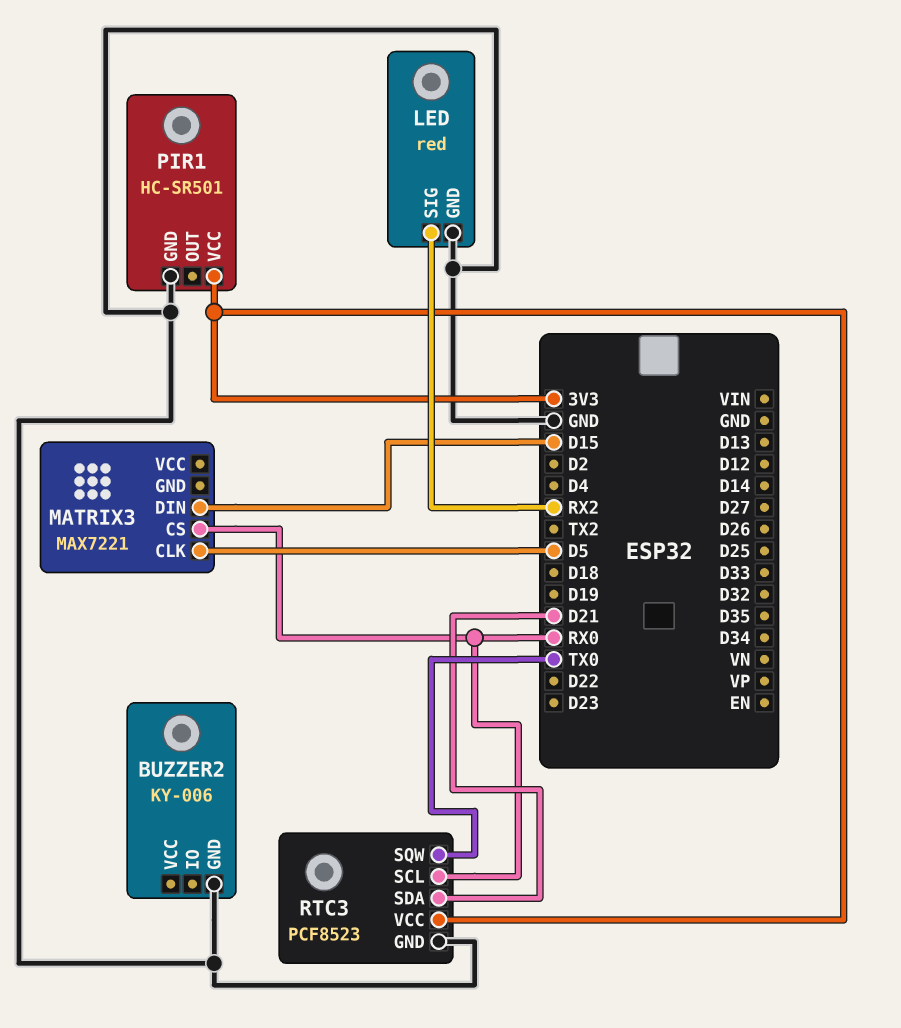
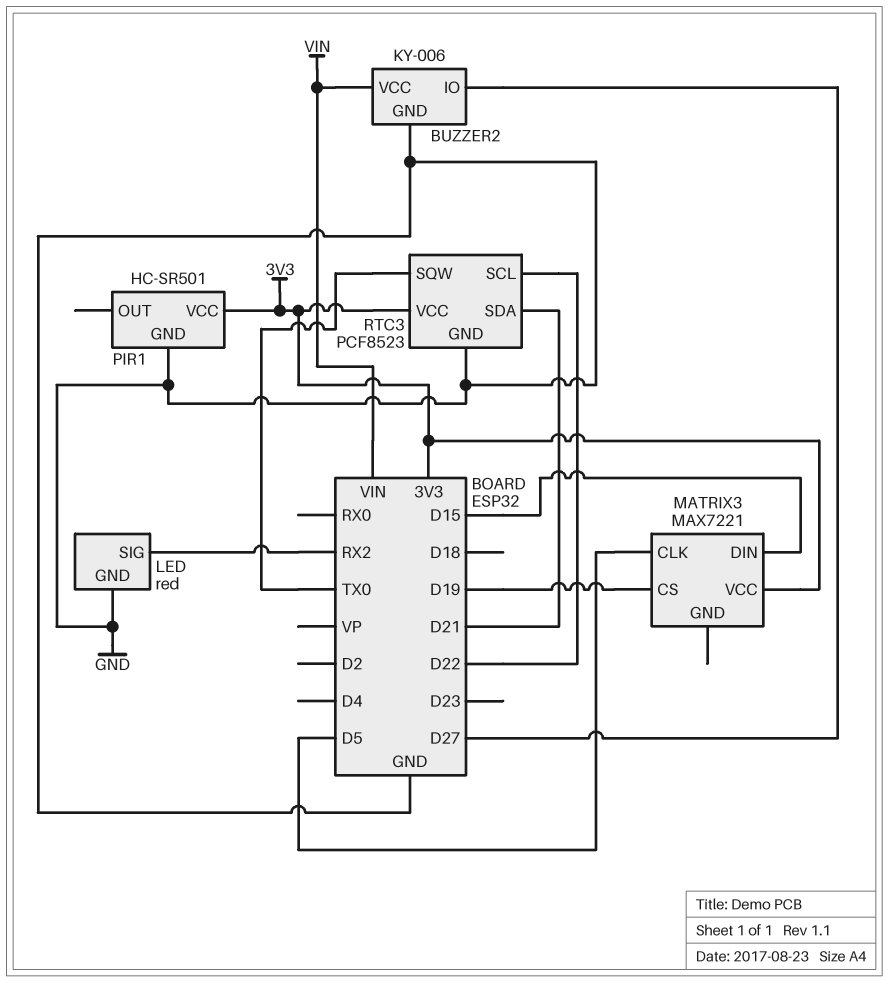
BUZZER2 pin IO: none -> D27
BUZZER2 pin VCC: none -> VIN
MATRIX3 pin CS: RX0 -> D19
MATRIX3 pin VCC: none -> 3V3
RTC3 pin SCL: RX0 -> D22

